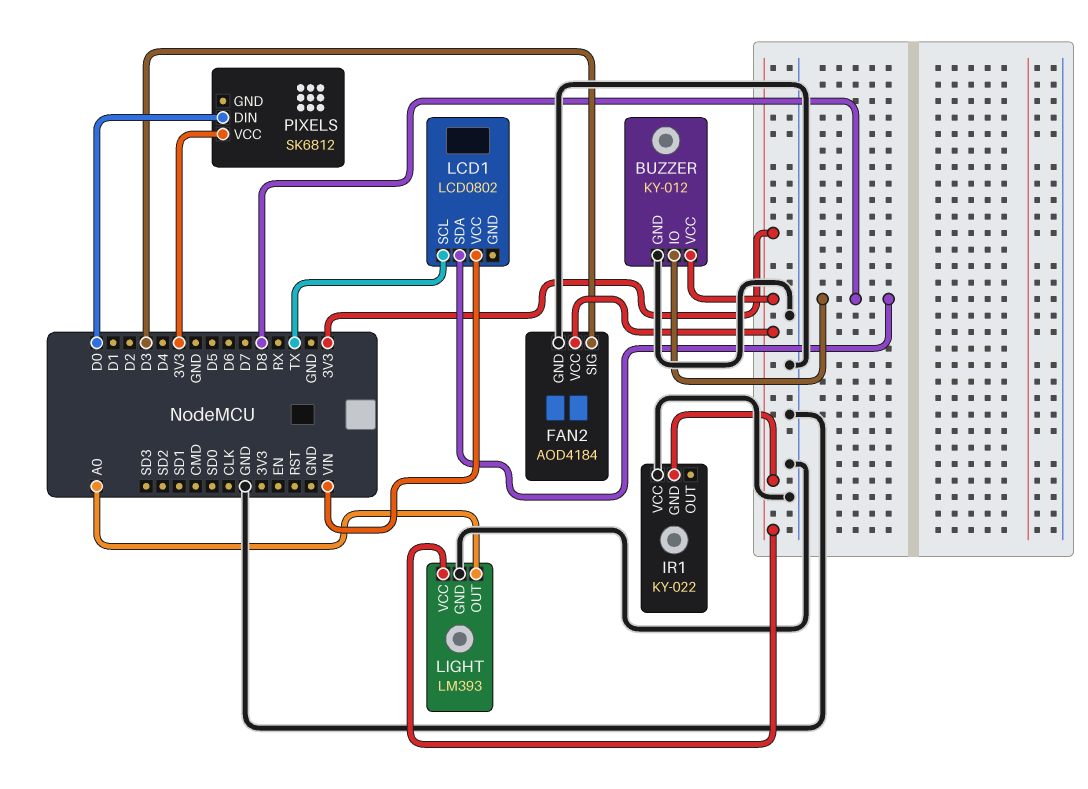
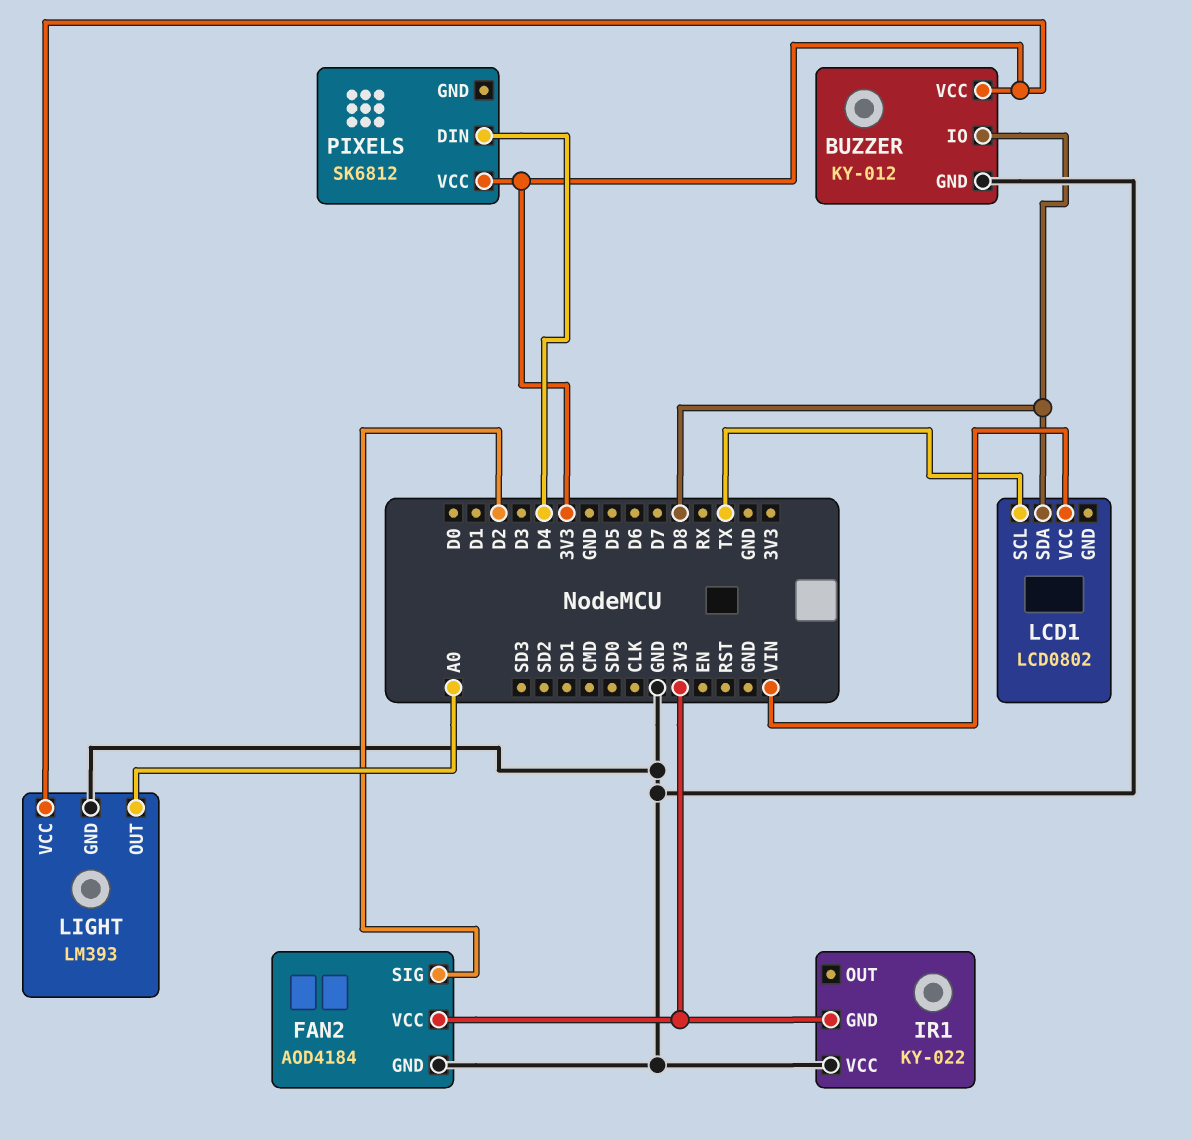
FAN2 pin SIG: D3 -> D2
PIXELS pin DIN: D0 -> D4

